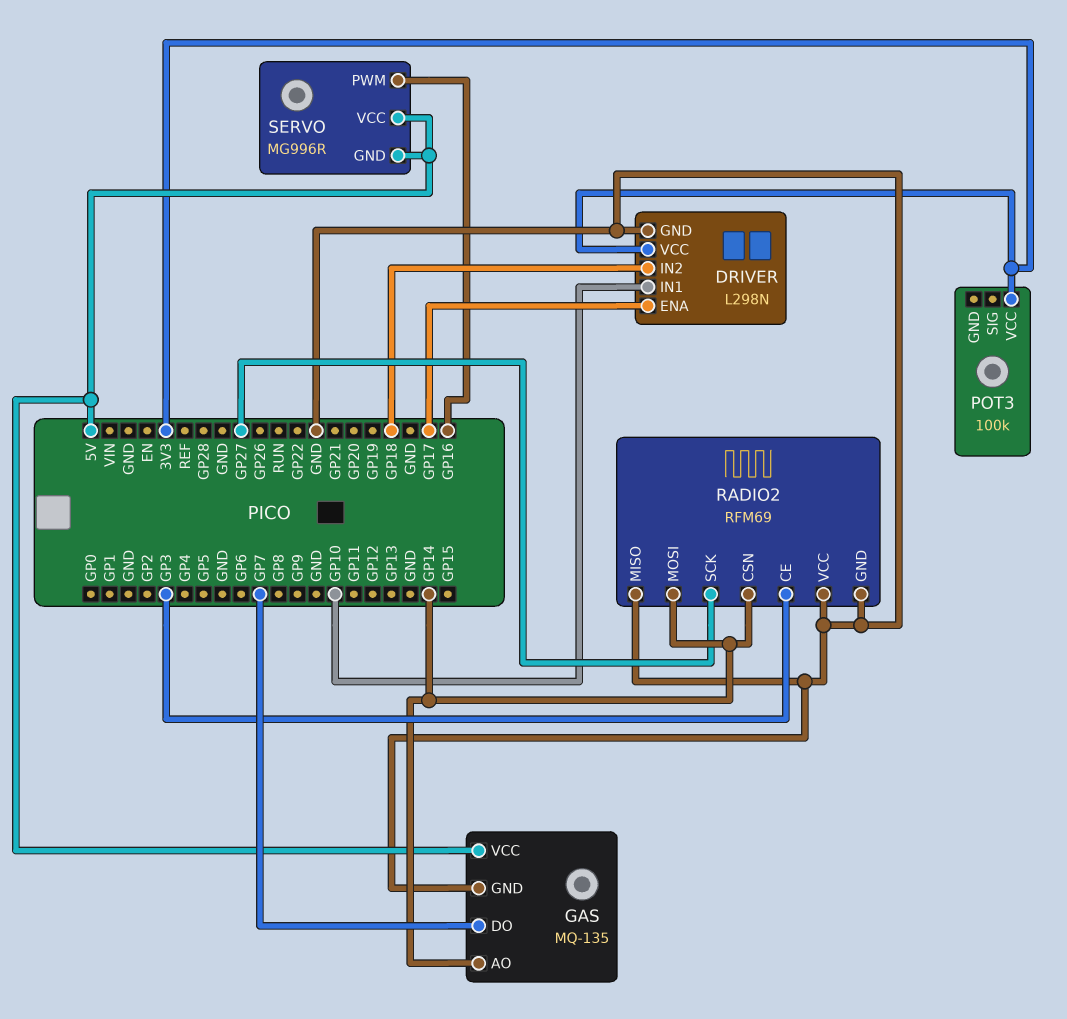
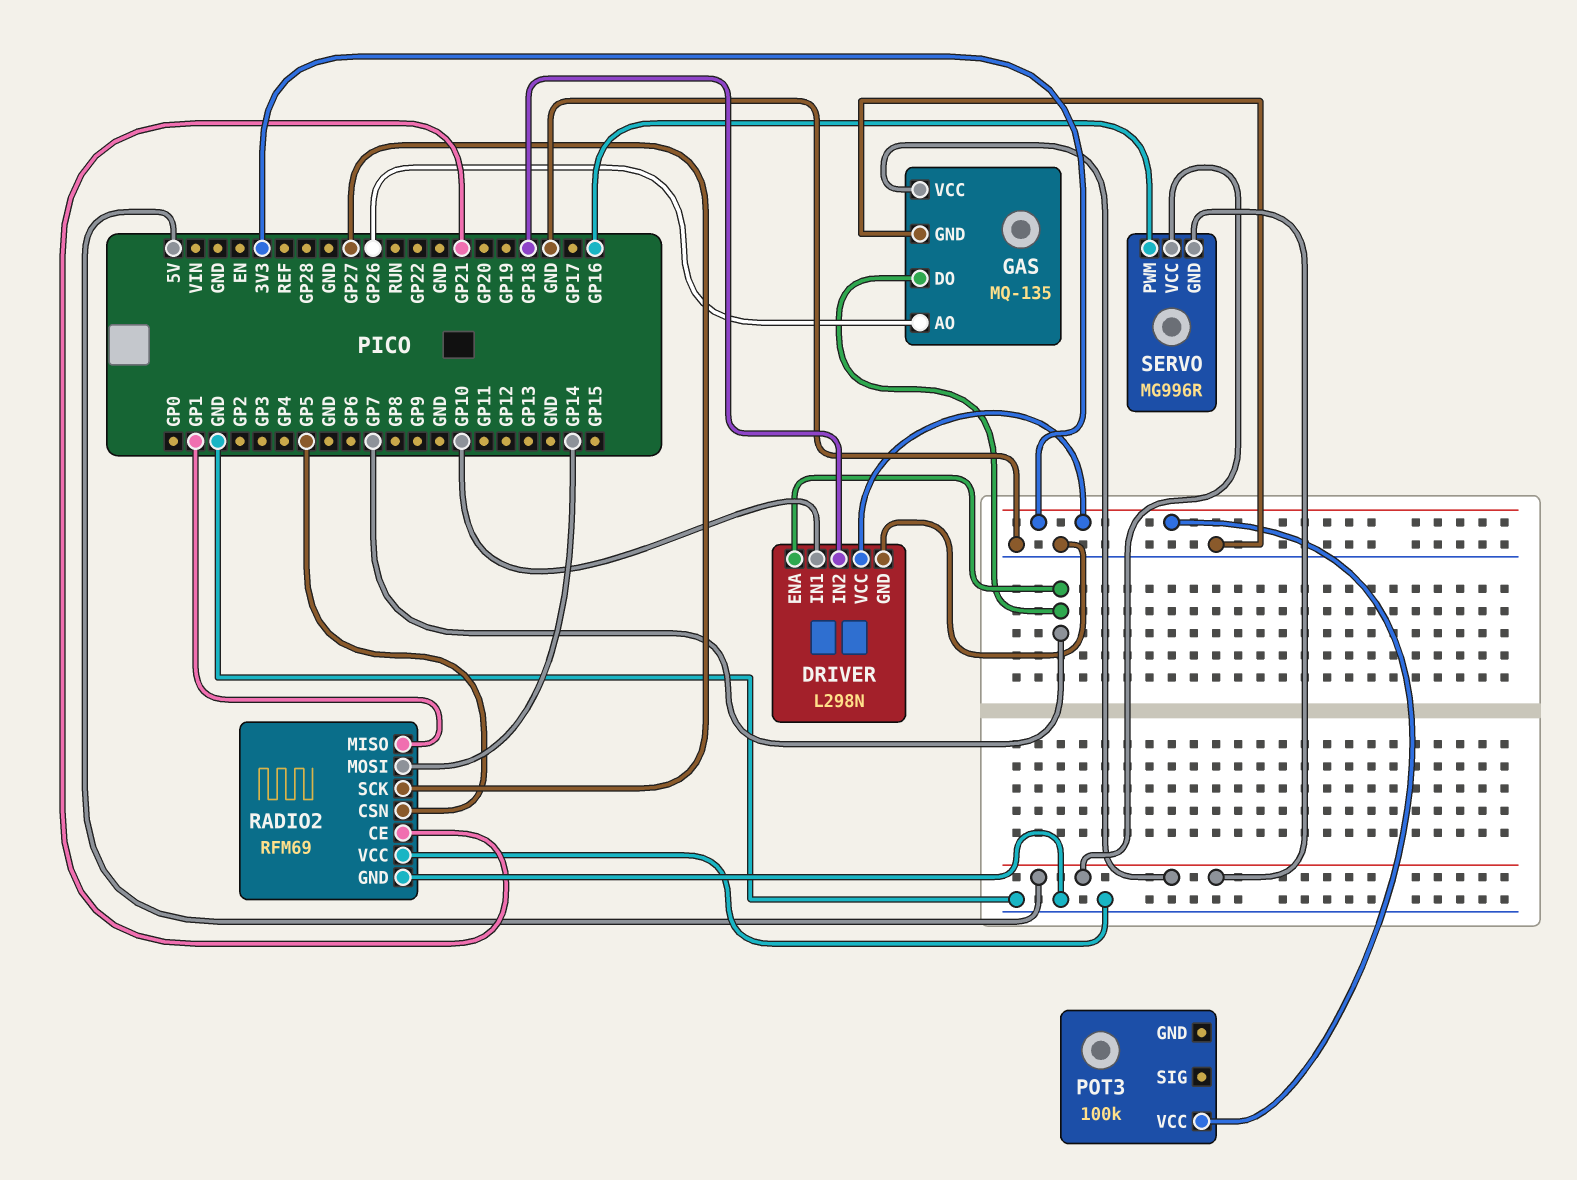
DRIVER pin ENA: GP17 -> GP7
GAS pin AO: GP14 -> GP26
RADIO2 pin CE: GP3 -> GP21
RADIO2 pin CSN: GP14 -> GP5
RADIO2 pin MISO: GND -> GP1

